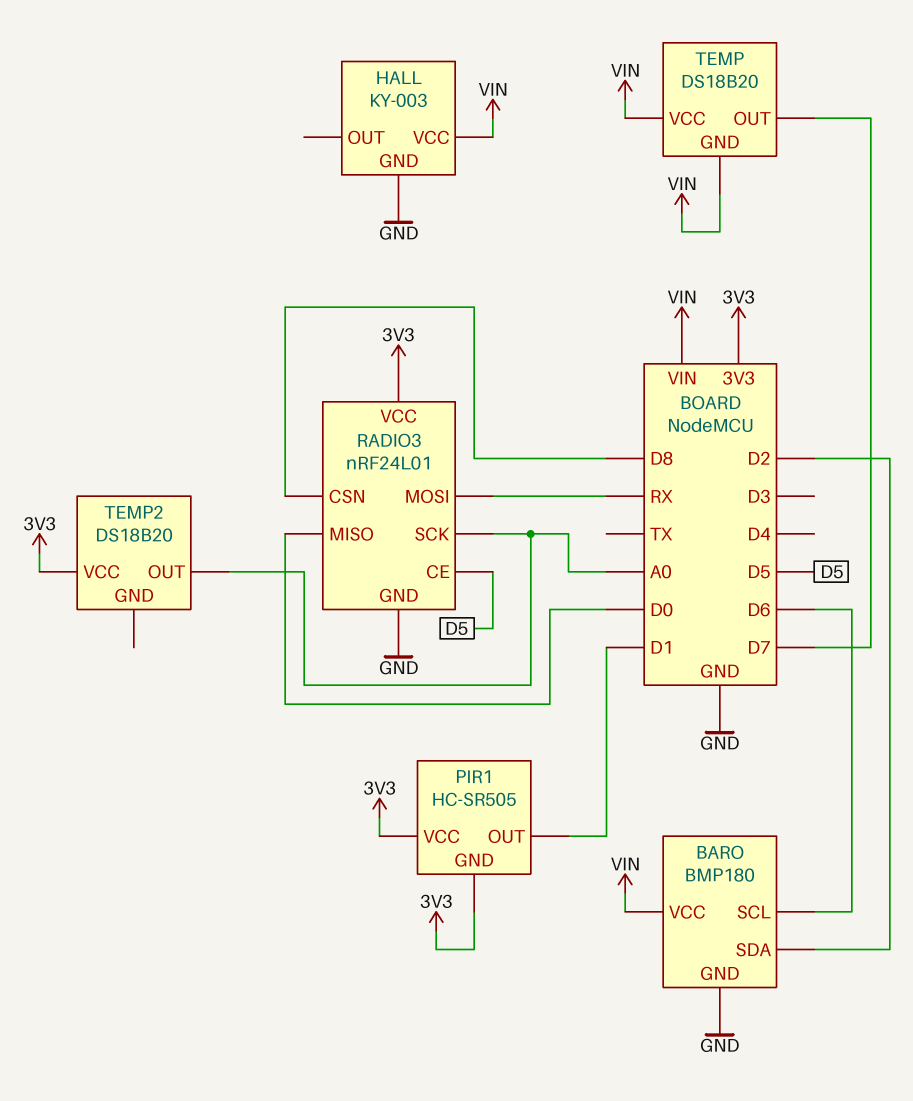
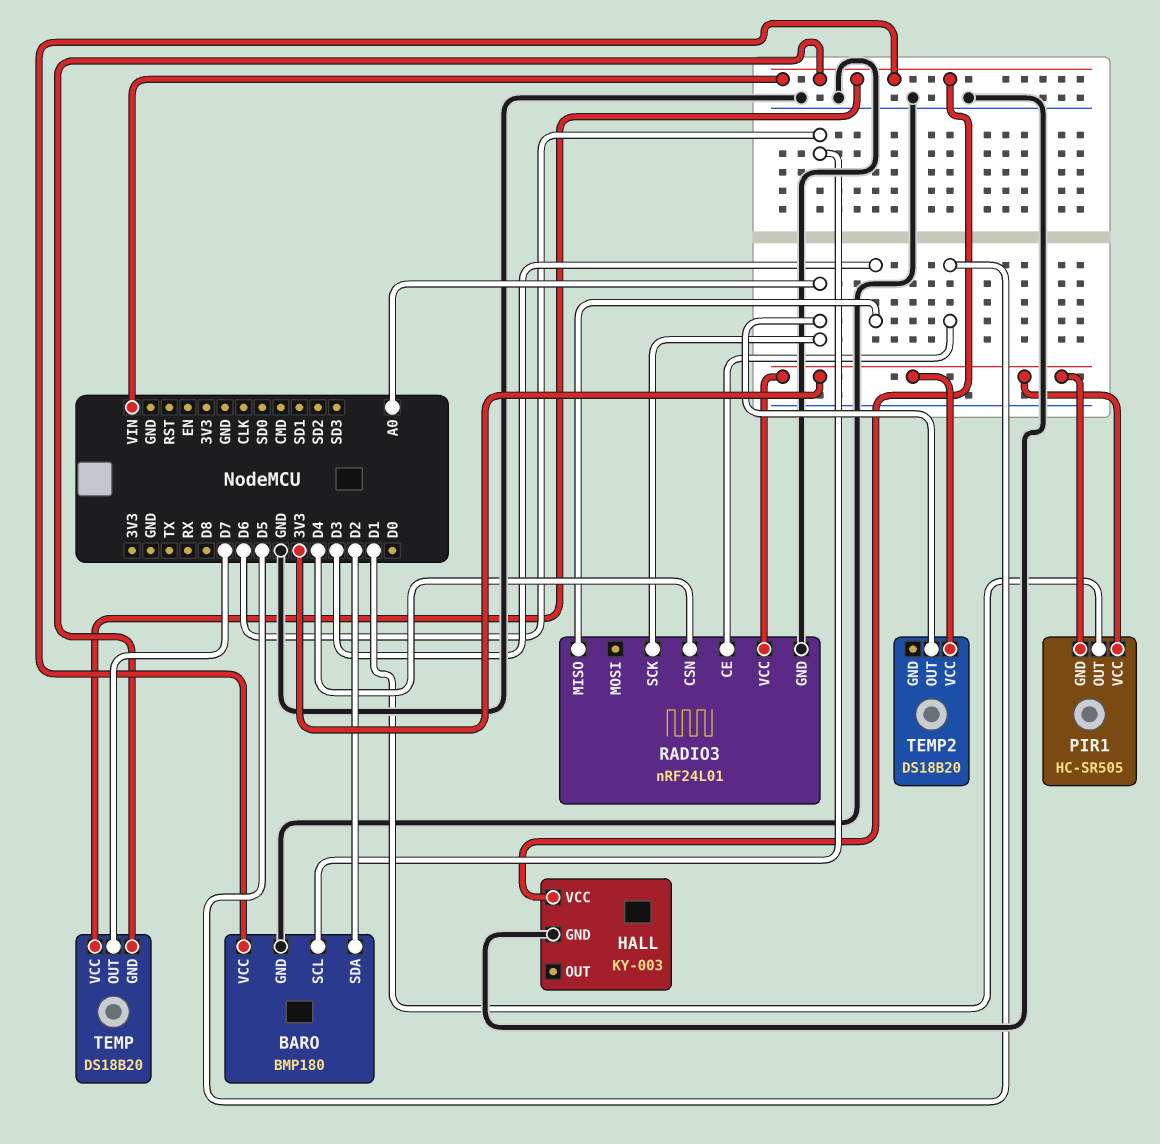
RADIO3 pin CSN: D8 -> D4
RADIO3 pin MISO: D0 -> D3
RADIO3 pin MOSI: RX -> none

